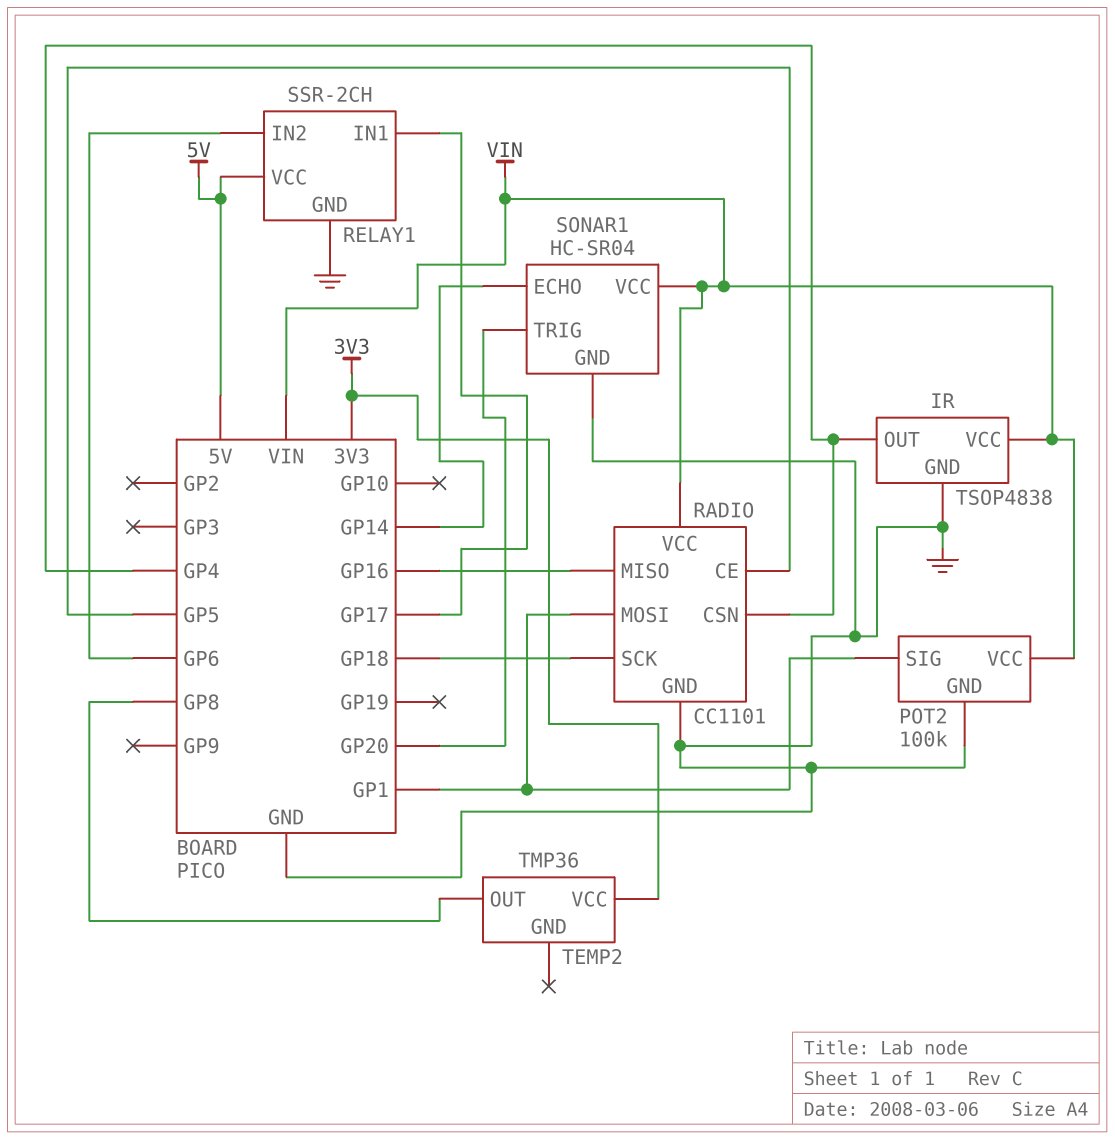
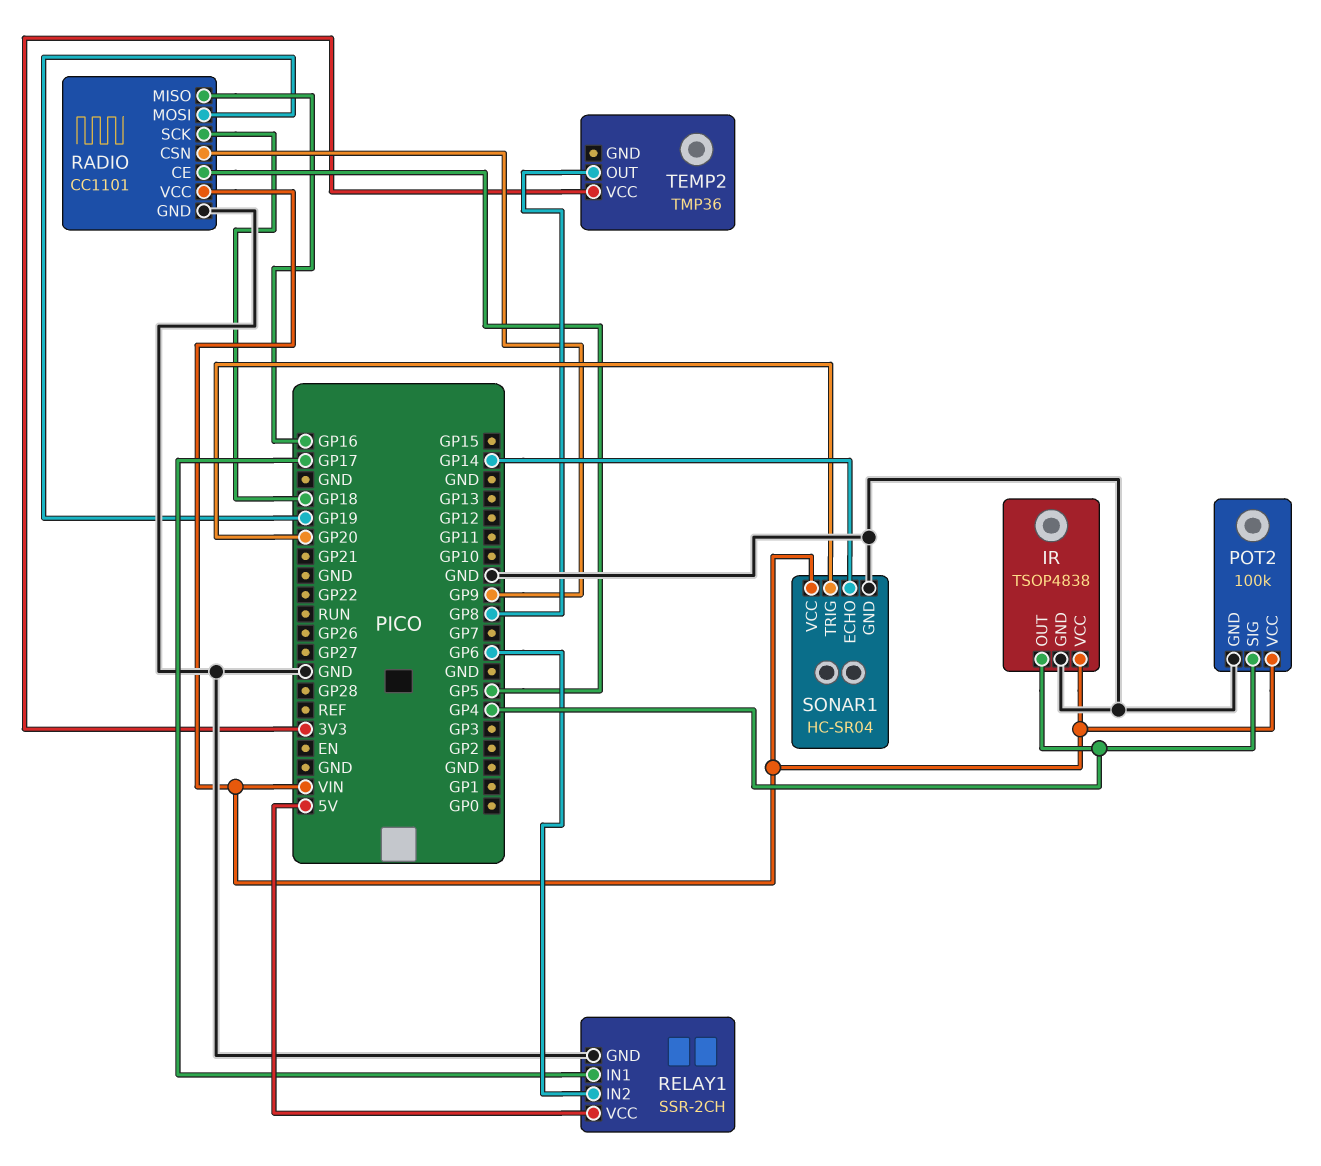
POT2 pin SIG: GP1 -> GP4
RADIO pin CSN: GP4 -> GP9
RADIO pin MOSI: GP1 -> GP19

